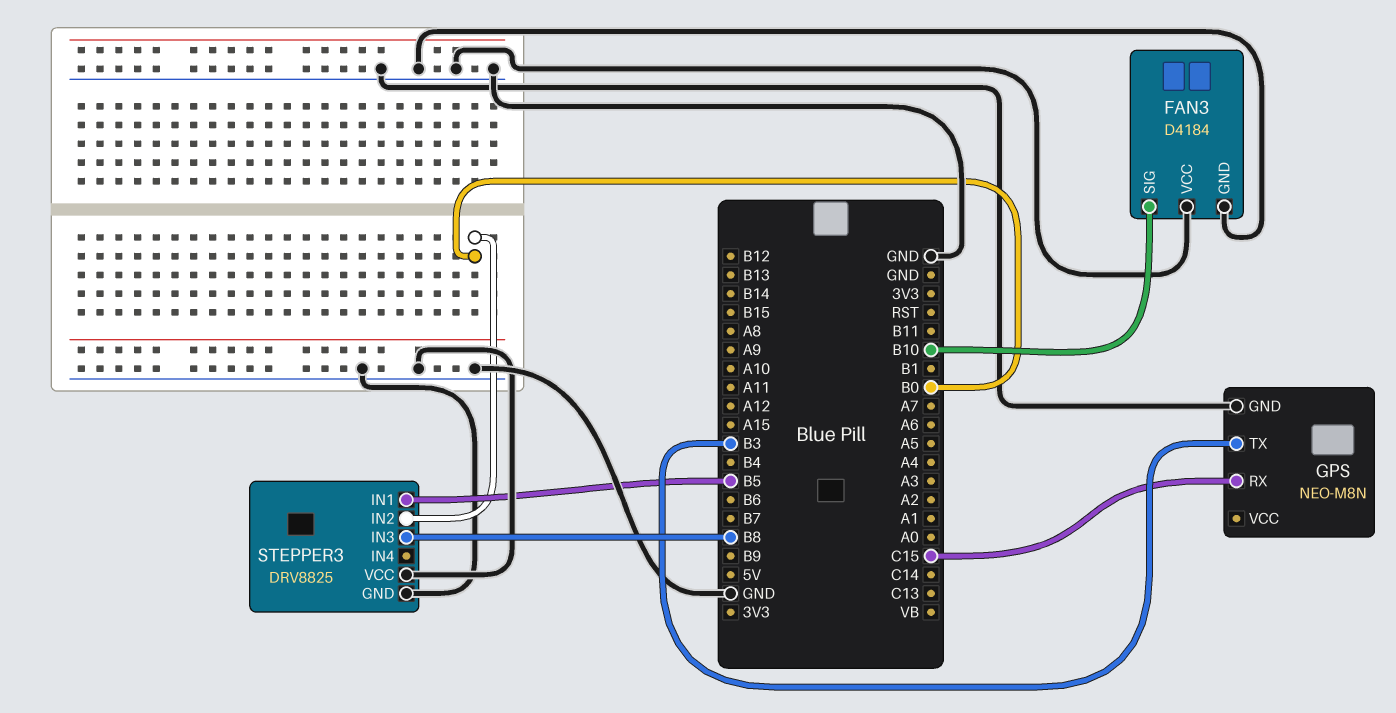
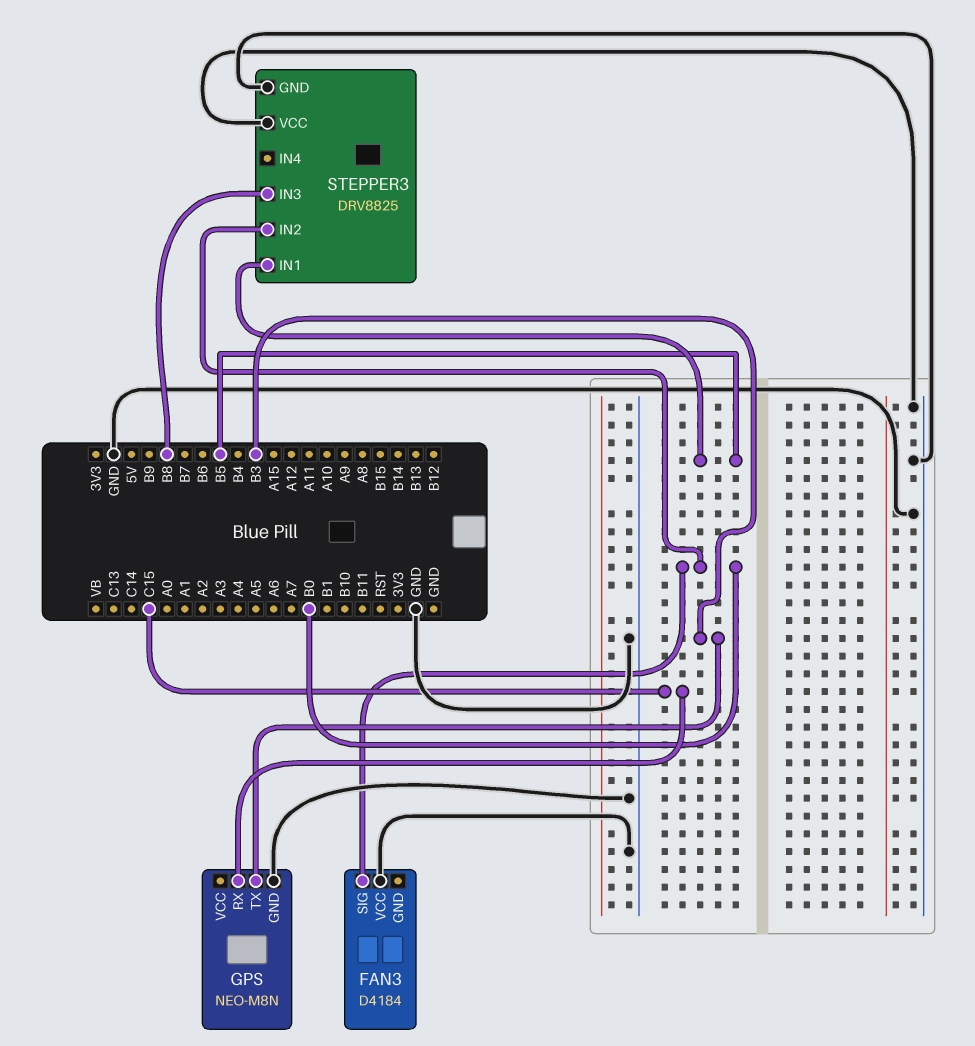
FAN3 pin GND: GND -> none
FAN3 pin SIG: B10 -> B0

